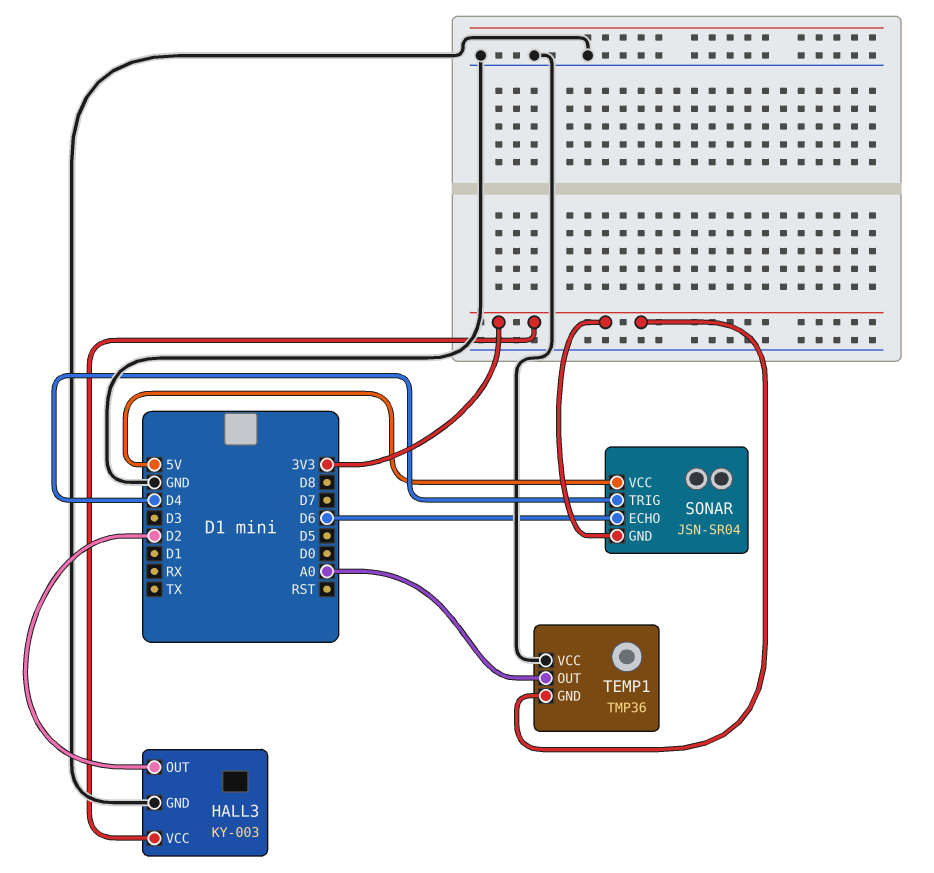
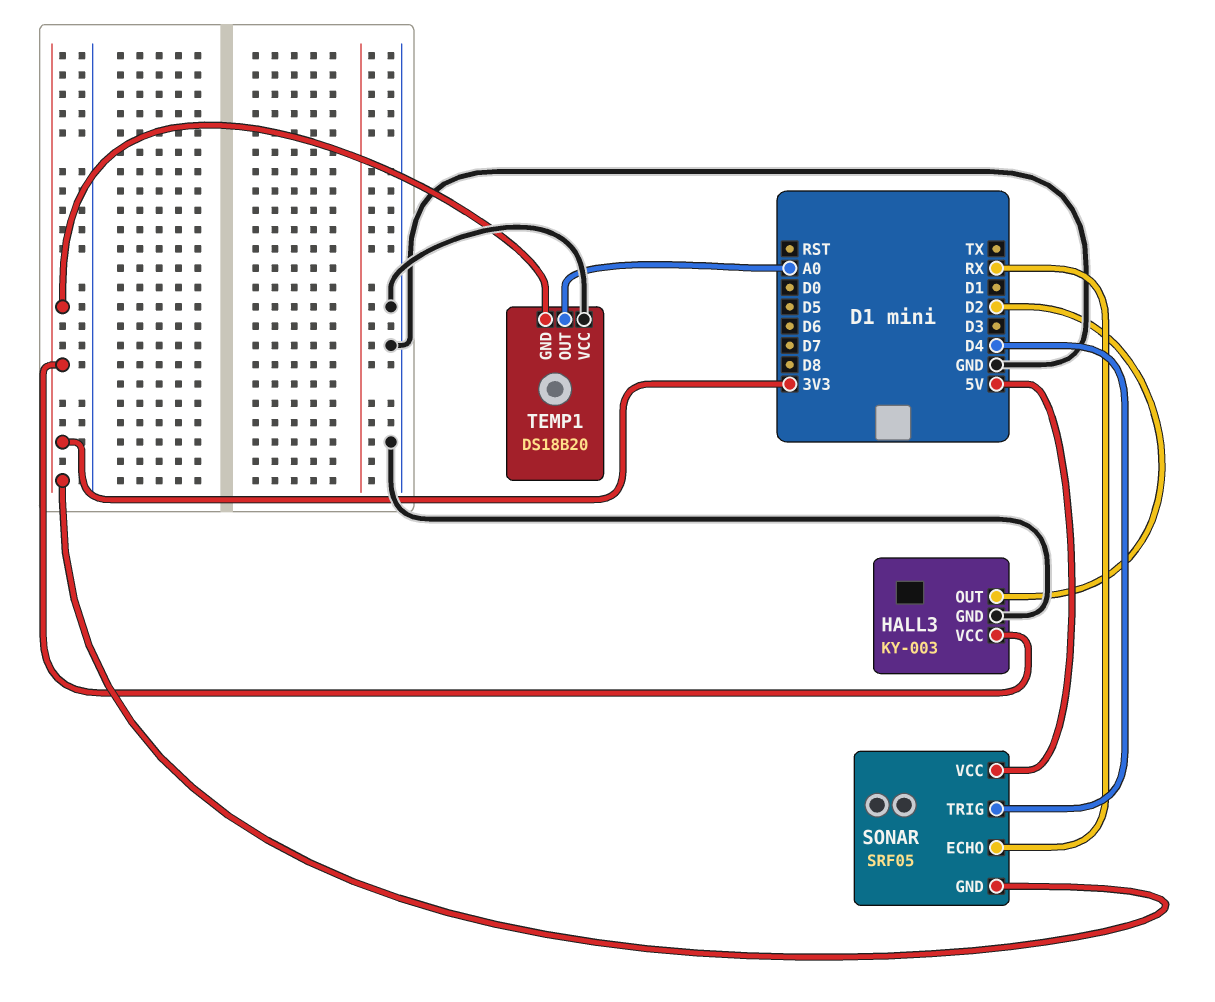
SONAR: JSN-SR04 -> SRF05
SONAR pin ECHO: D6 -> RX
TEMP1: TMP36 -> DS18B20

